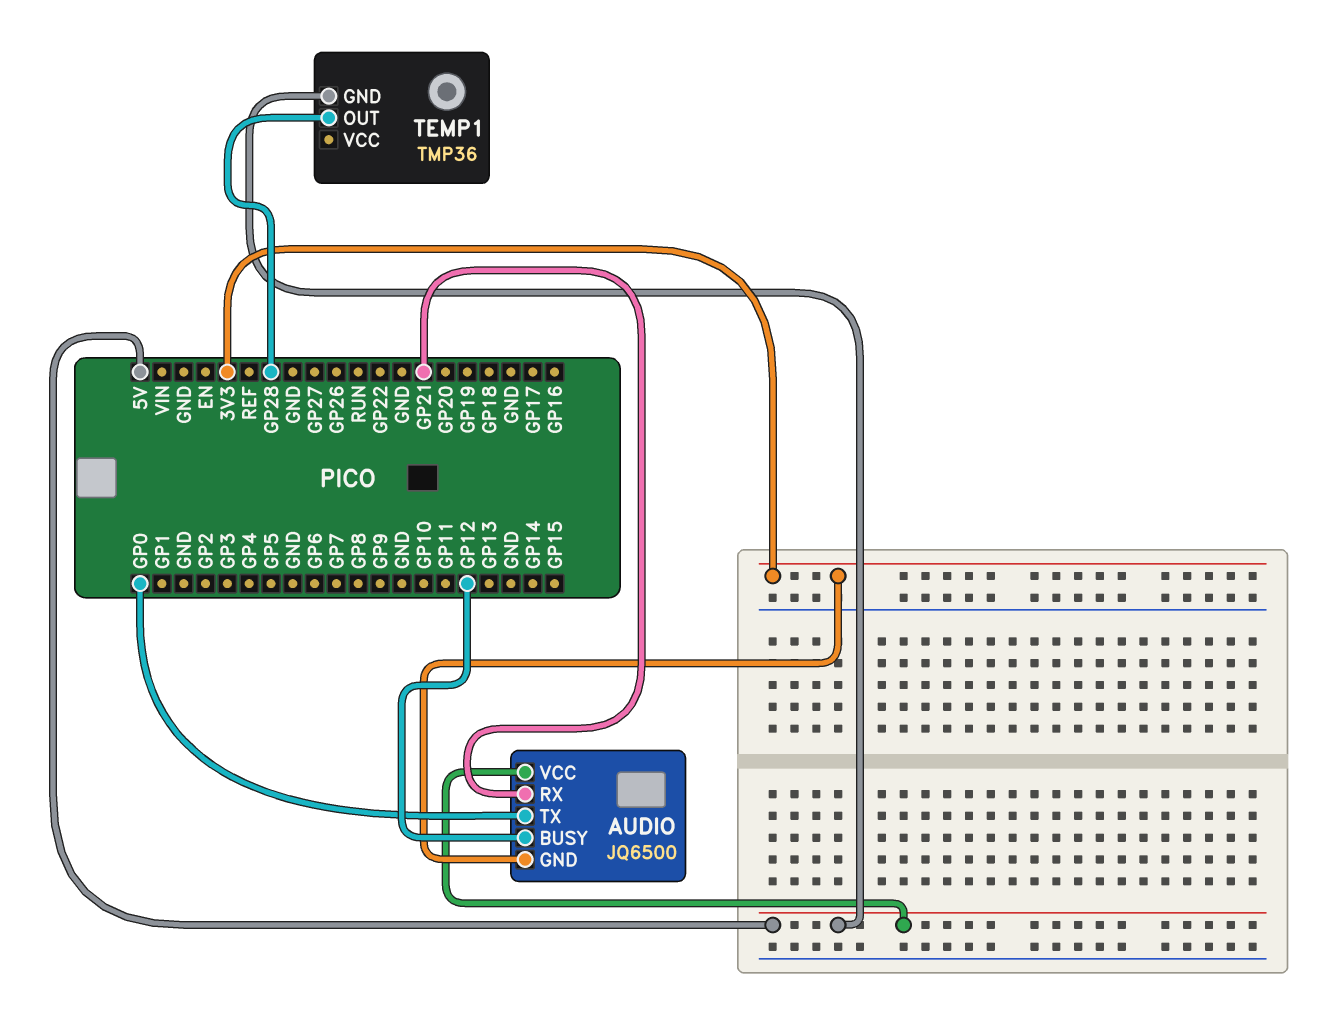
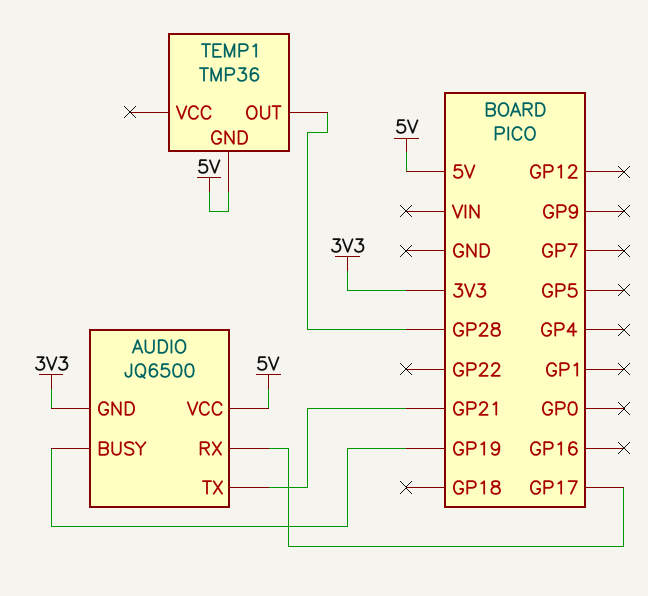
AUDIO pin BUSY: GP12 -> GP19
AUDIO pin RX: GP21 -> GP17
AUDIO pin TX: GP0 -> GP21

